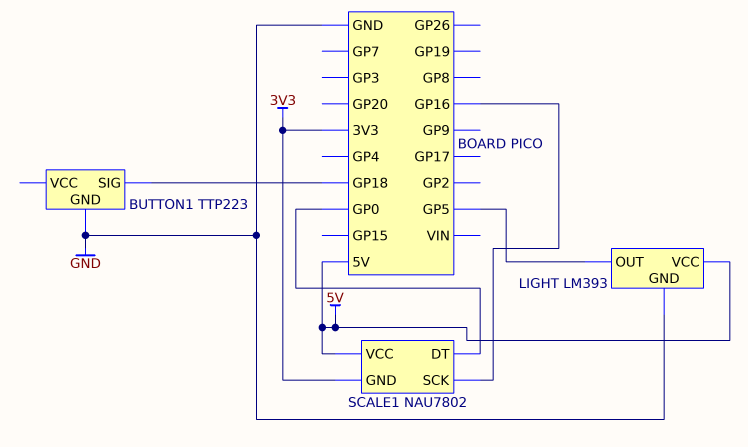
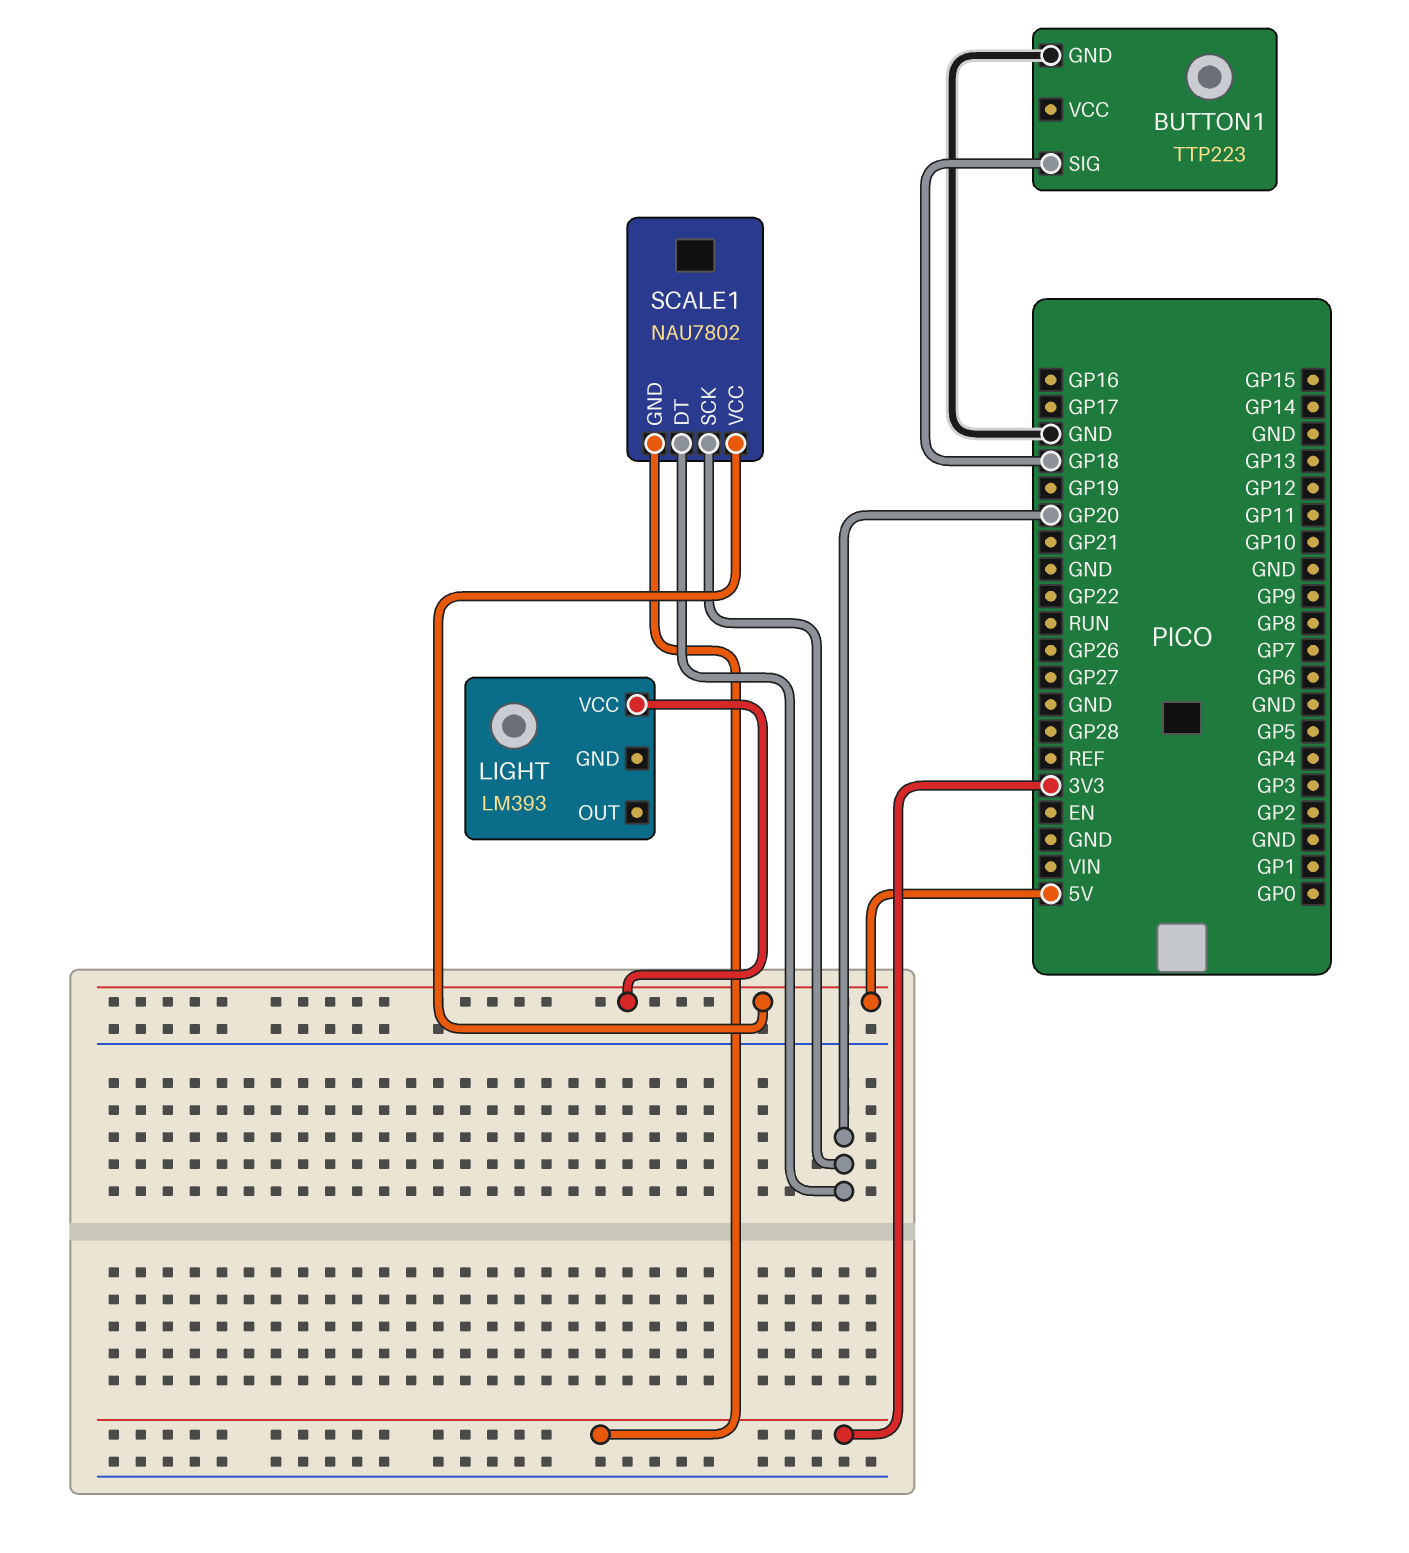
LIGHT pin GND: GND -> none
LIGHT pin OUT: GP5 -> none
SCALE1 pin DT: GP0 -> GP20
SCALE1 pin SCK: GP16 -> GP20

